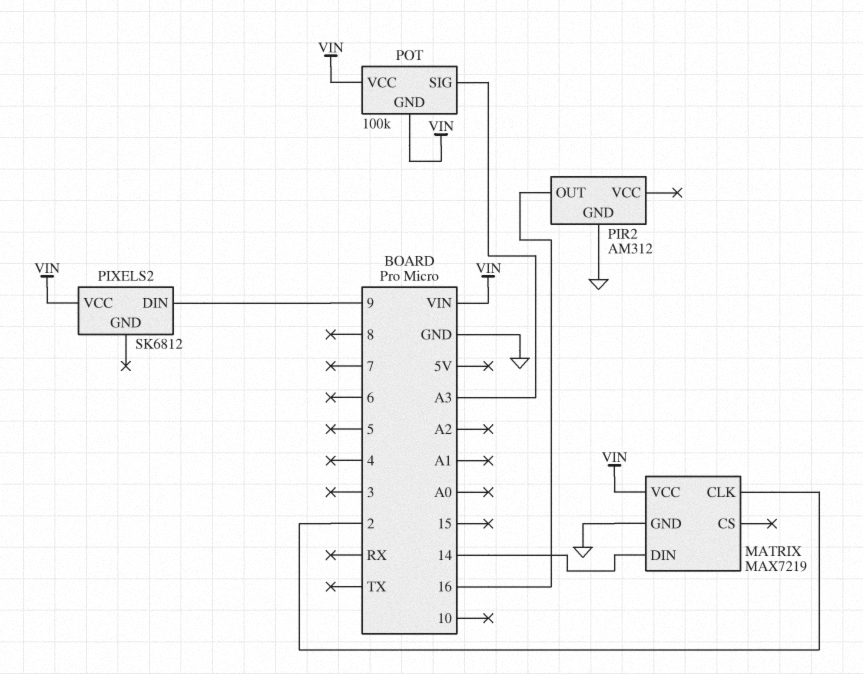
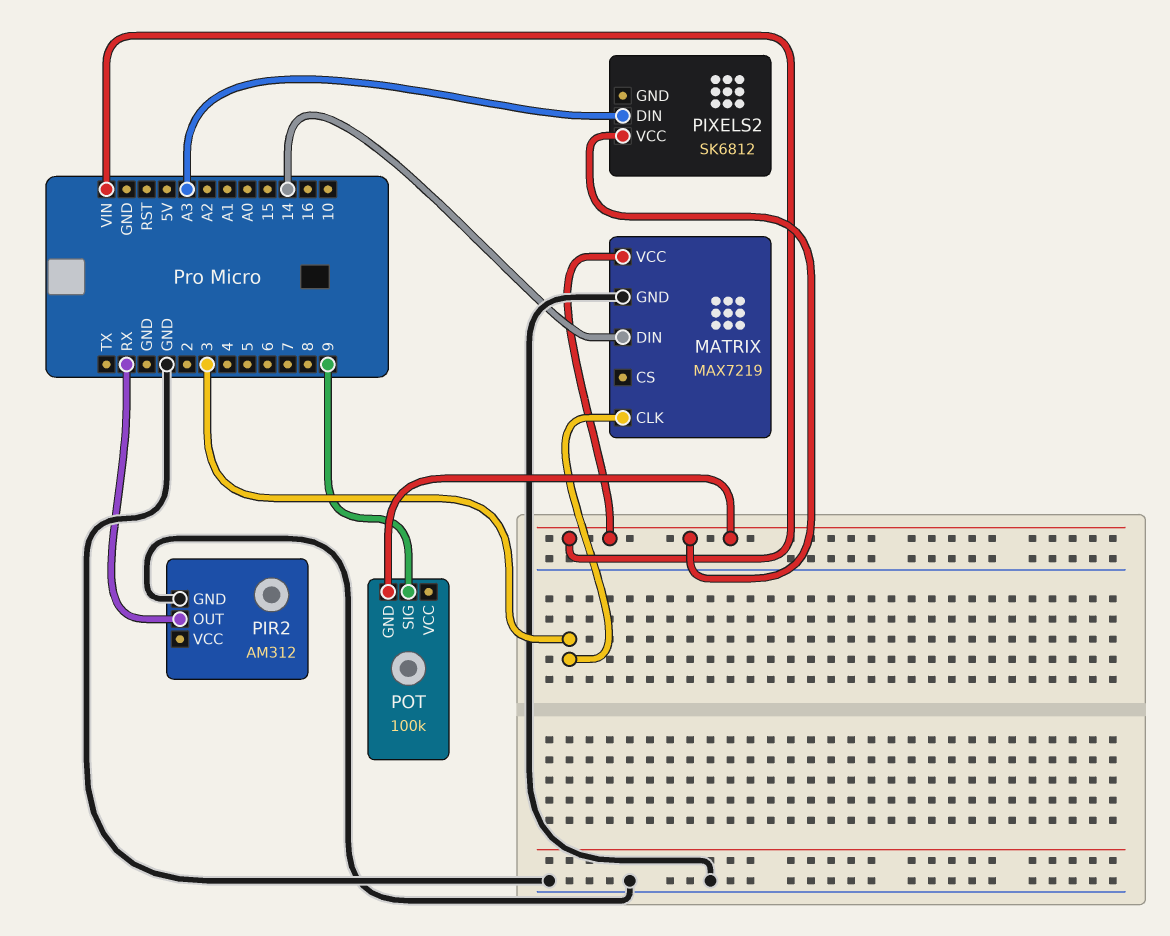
MATRIX pin CLK: 2 -> 3
PIR2 pin OUT: 16 -> RX
PIXELS2 pin DIN: 9 -> A3
POT pin SIG: A3 -> 9
POT pin VCC: VIN -> none

